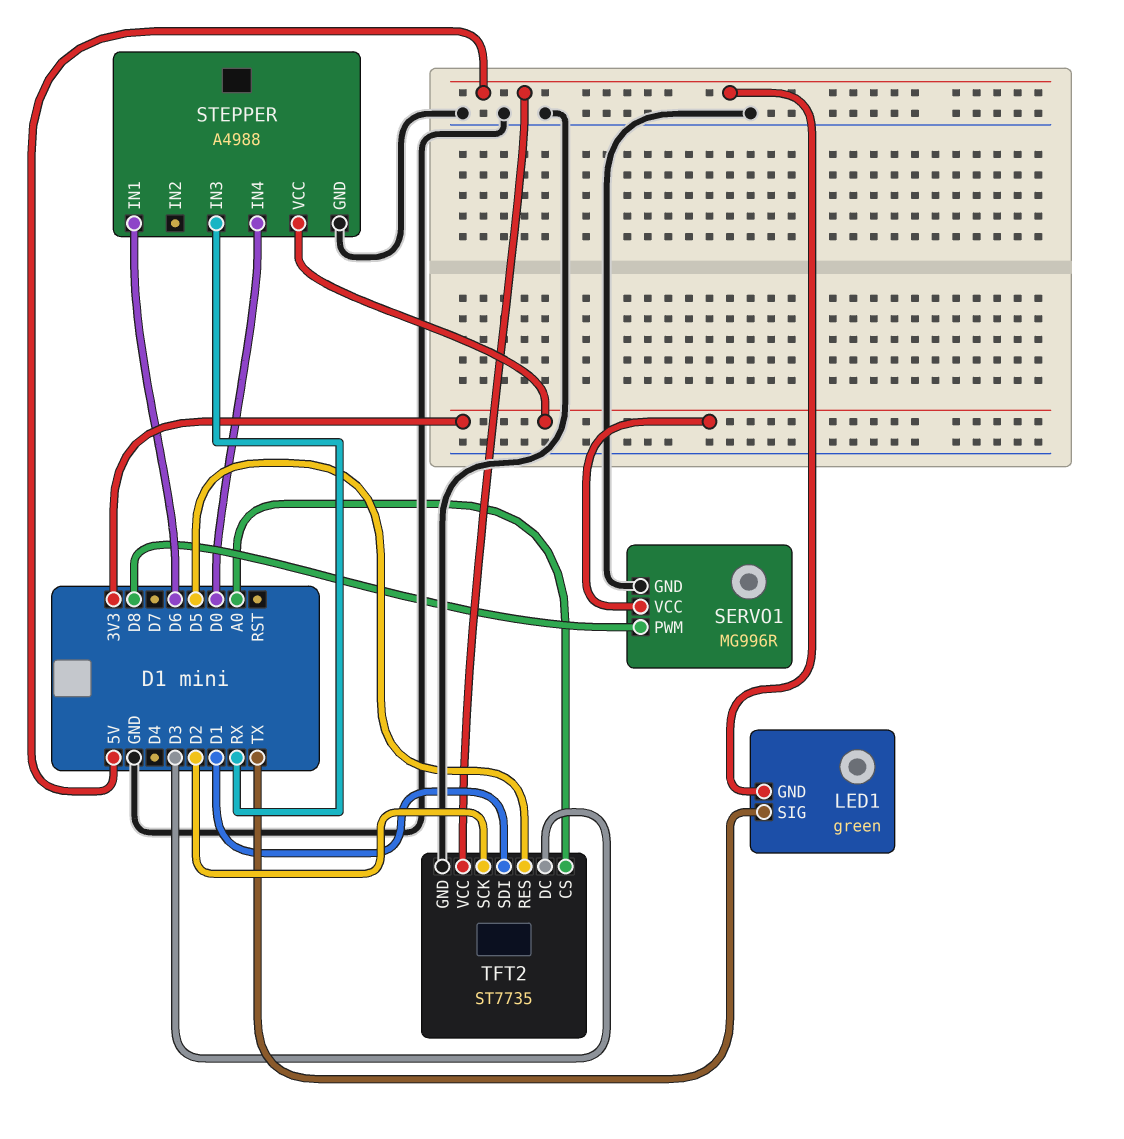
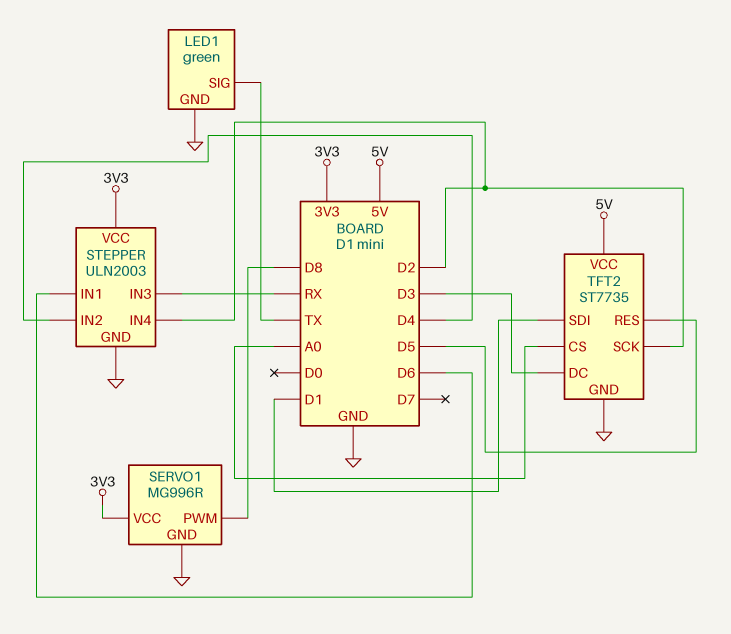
LED1 pin GND: 5V -> GND
STEPPER: A4988 -> ULN2003
STEPPER pin IN2: none -> D4
STEPPER pin IN4: D0 -> D2

